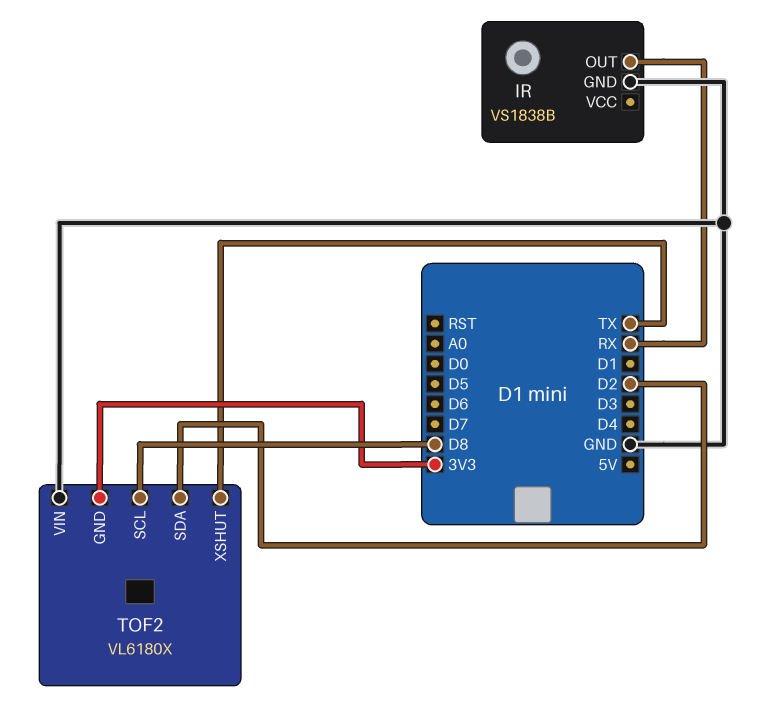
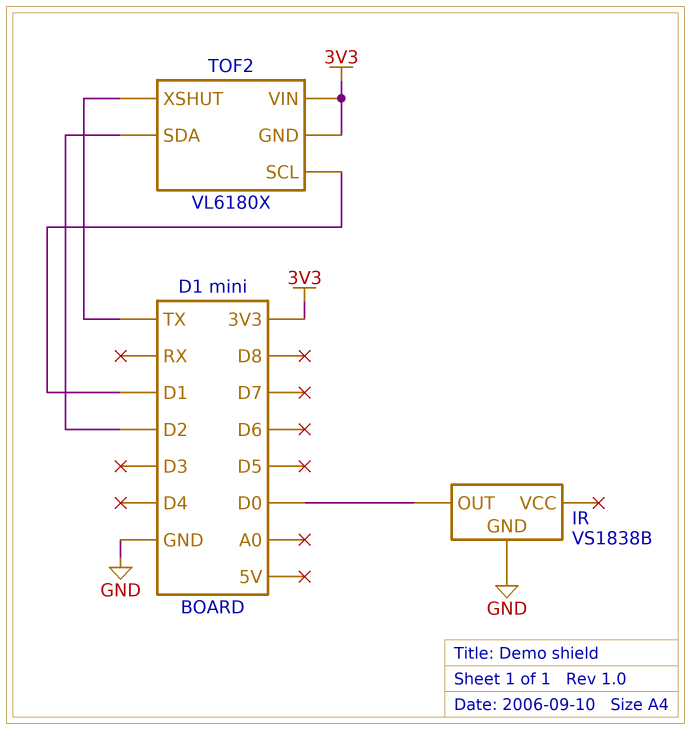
IR pin OUT: RX -> D0
TOF2 pin SCL: D8 -> D1
TOF2 pin VIN: GND -> 3V3

